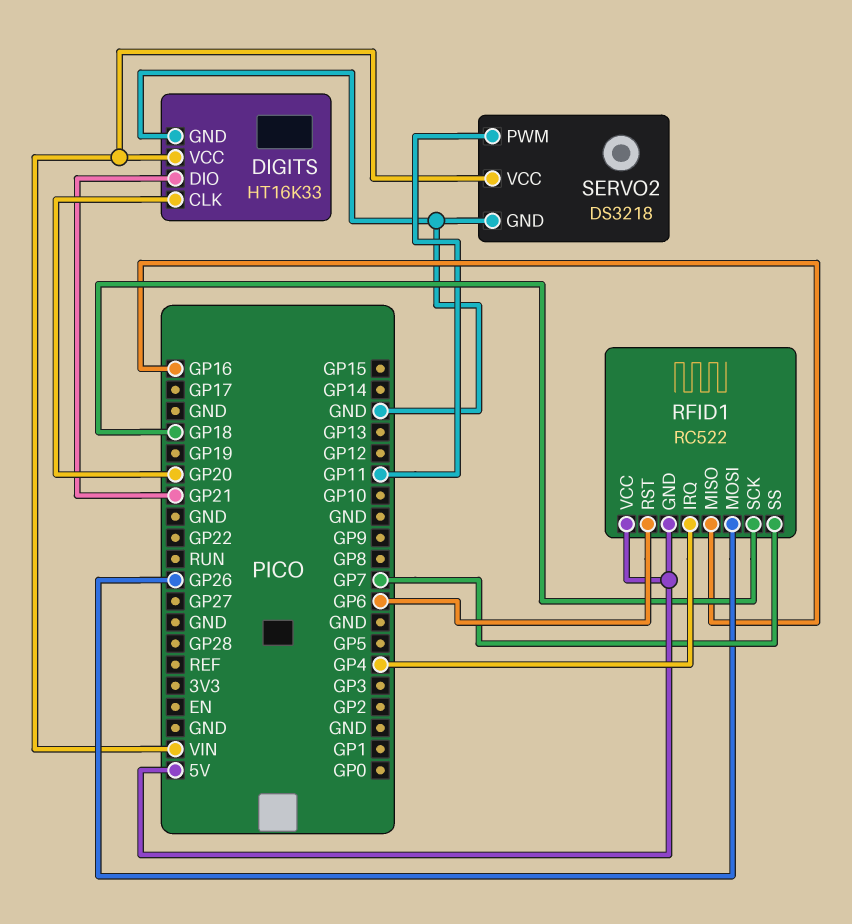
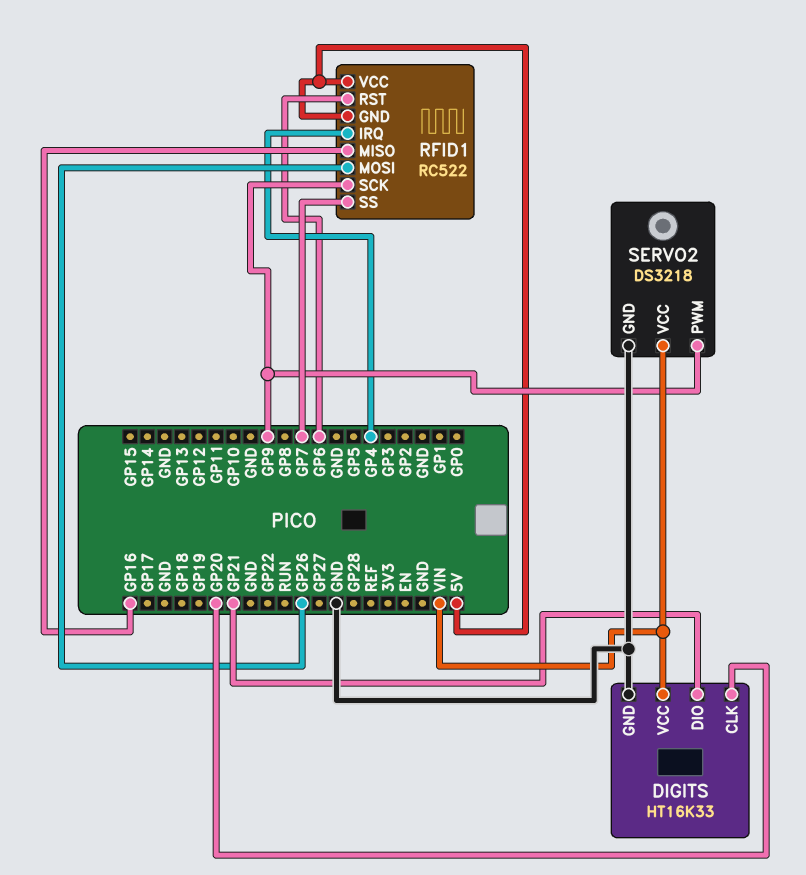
RFID1 pin SCK: GP18 -> GP9
SERVO2 pin PWM: GP11 -> GP9

